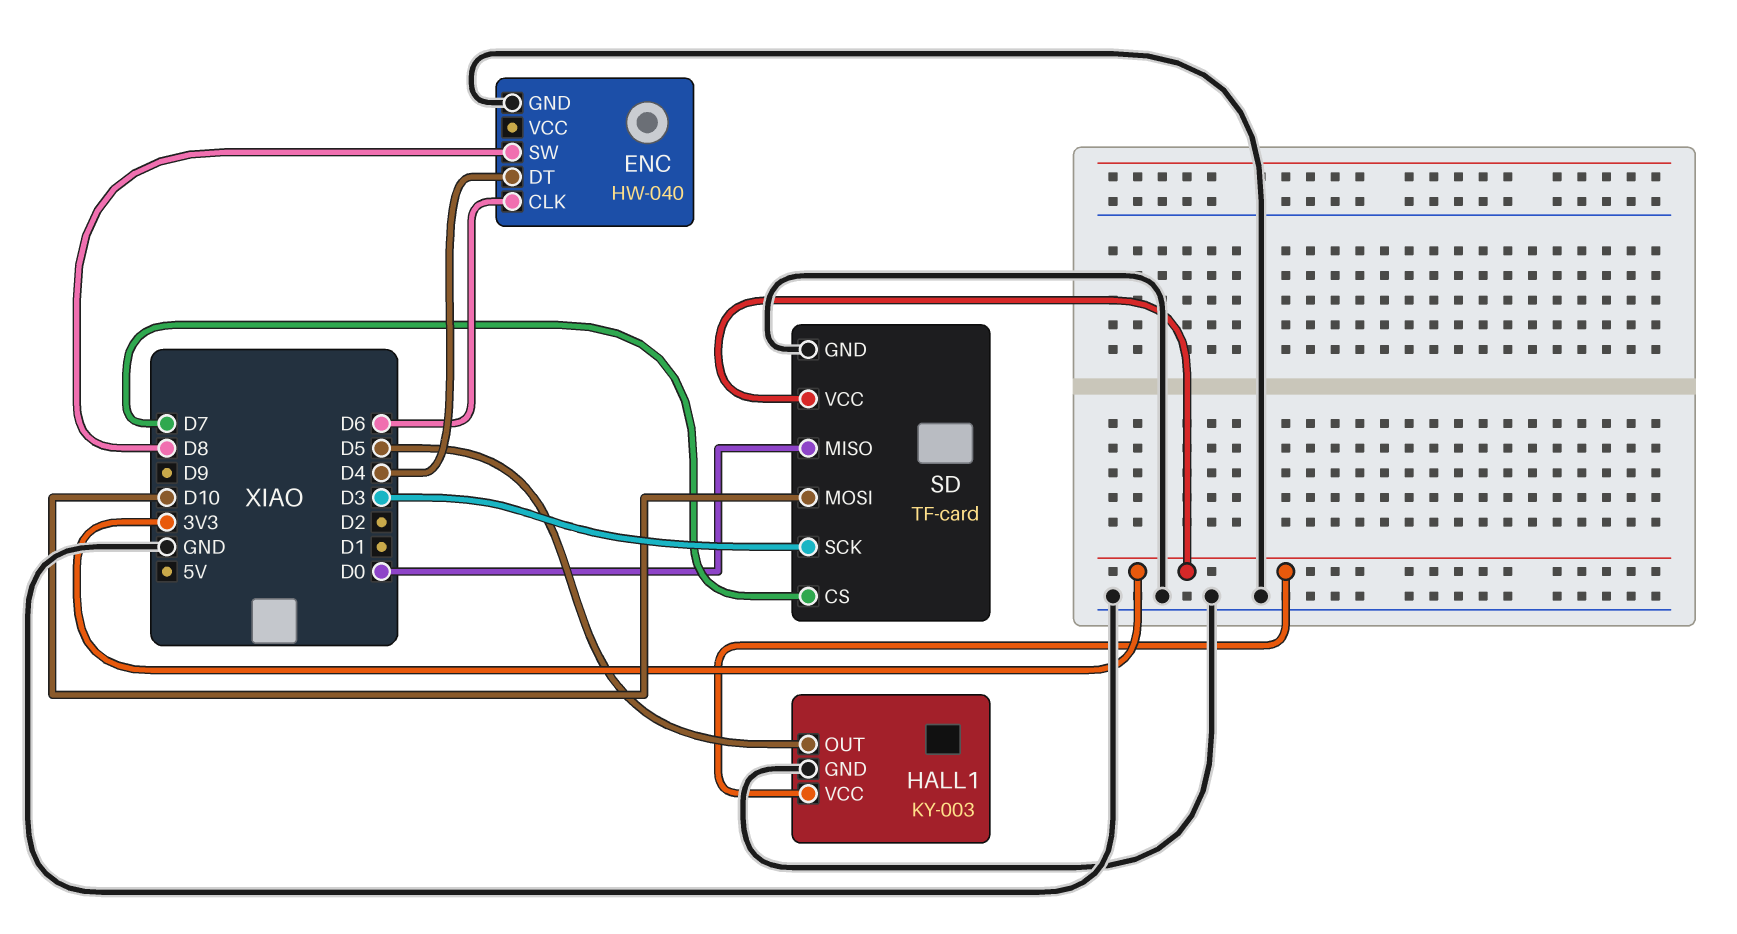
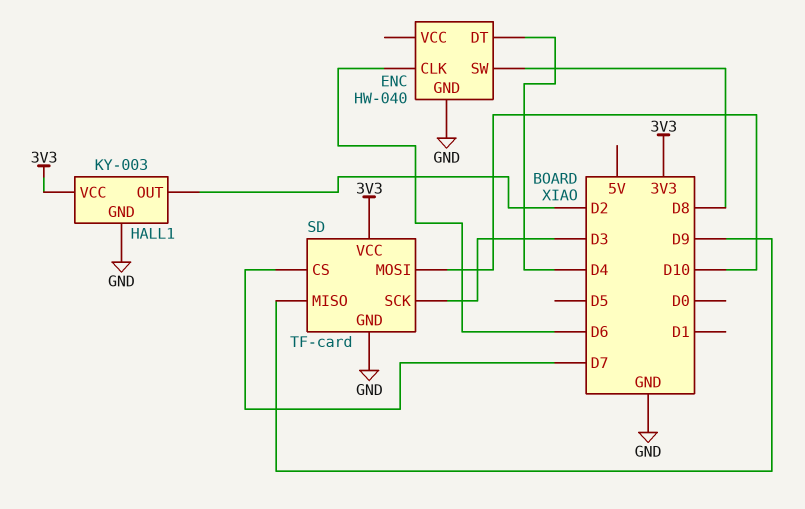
HALL1 pin OUT: D5 -> D2
SD pin MISO: D0 -> D9

